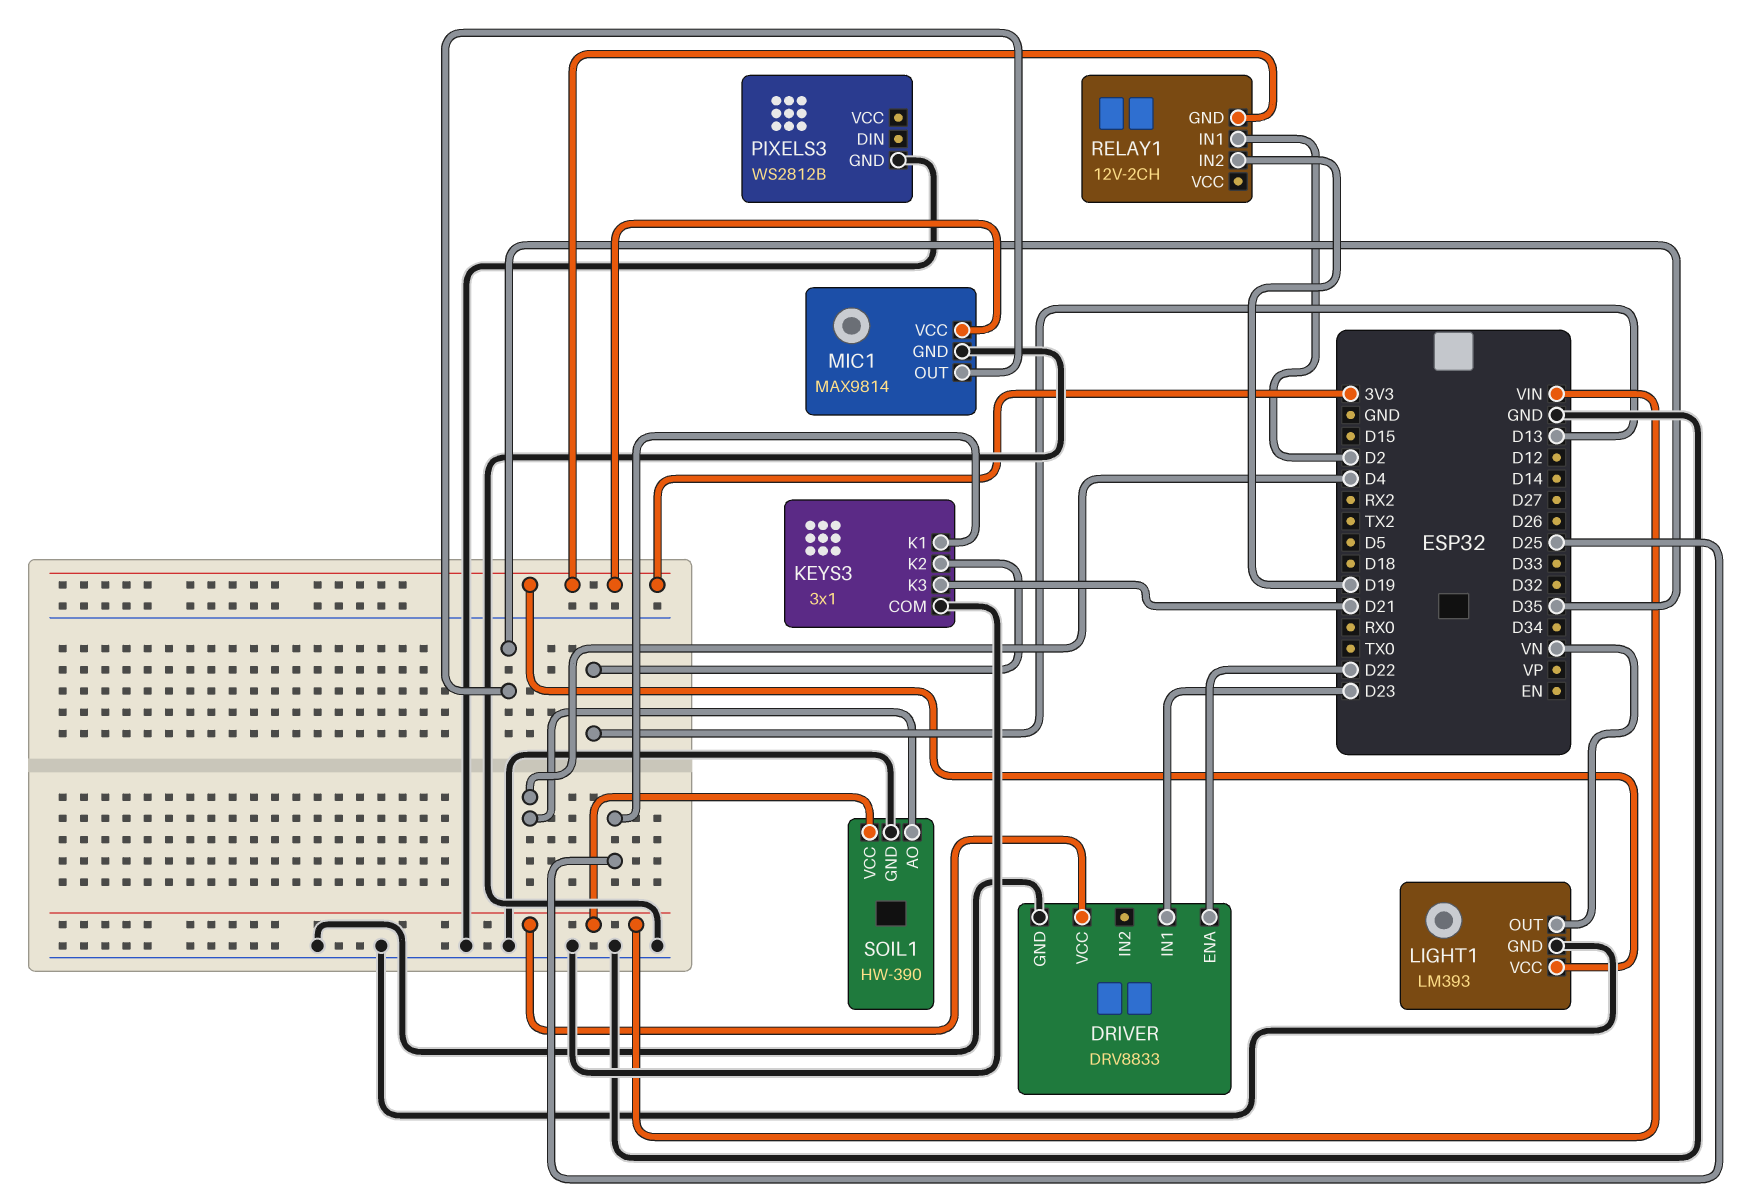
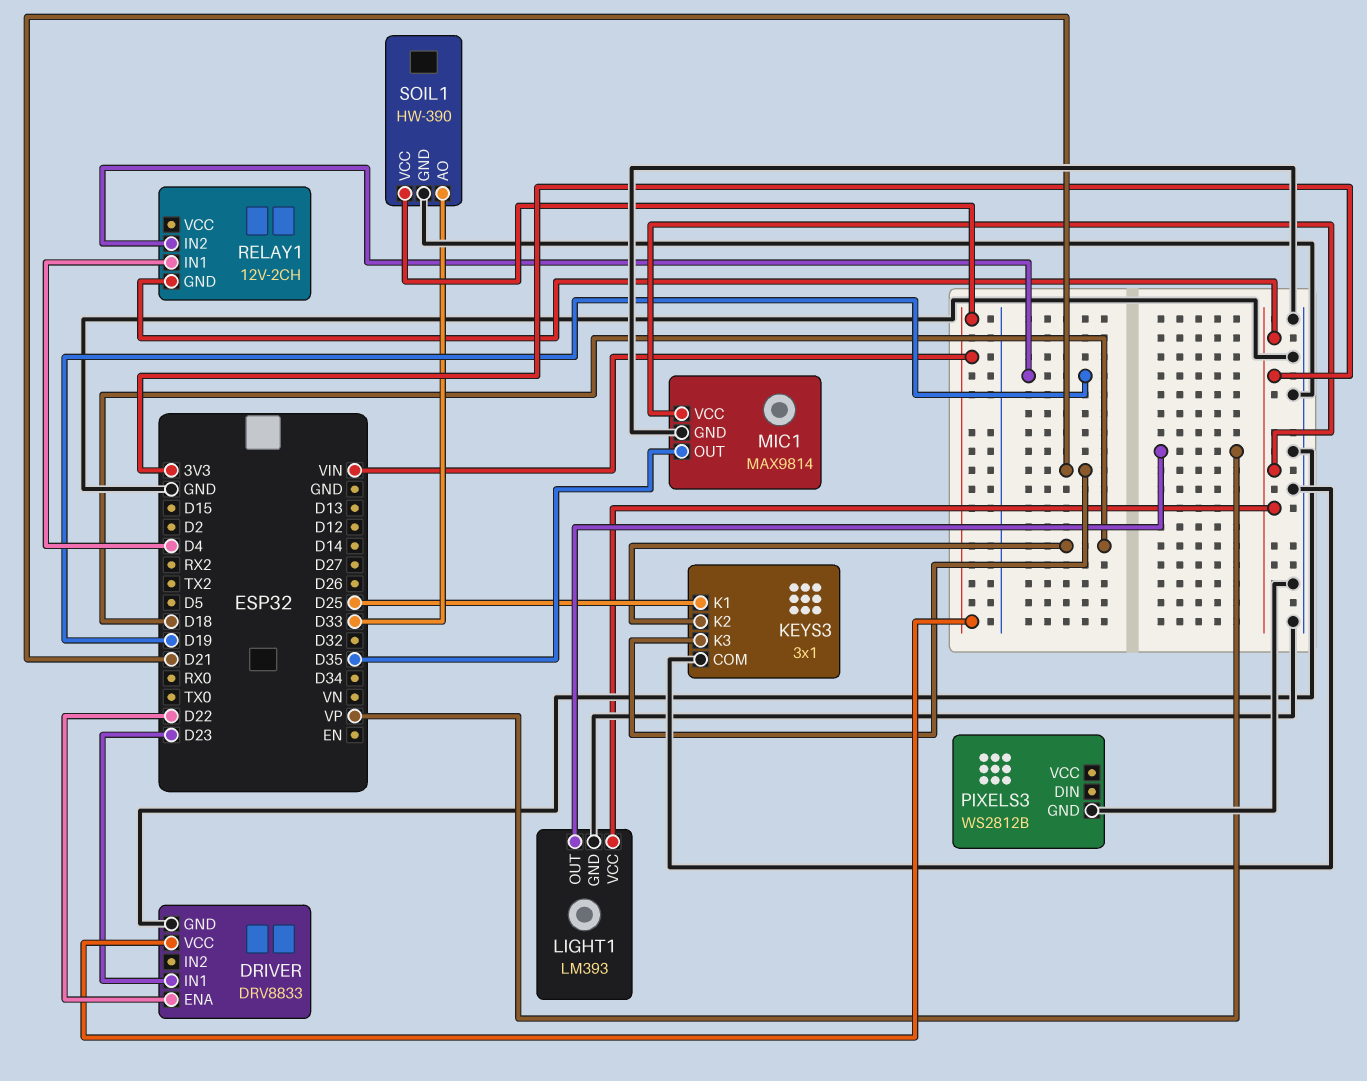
KEYS3 pin K2: D13 -> D18
LIGHT1 pin OUT: VN -> VP
RELAY1 pin IN1: D2 -> D4
SOIL1 pin AO: D4 -> D33

